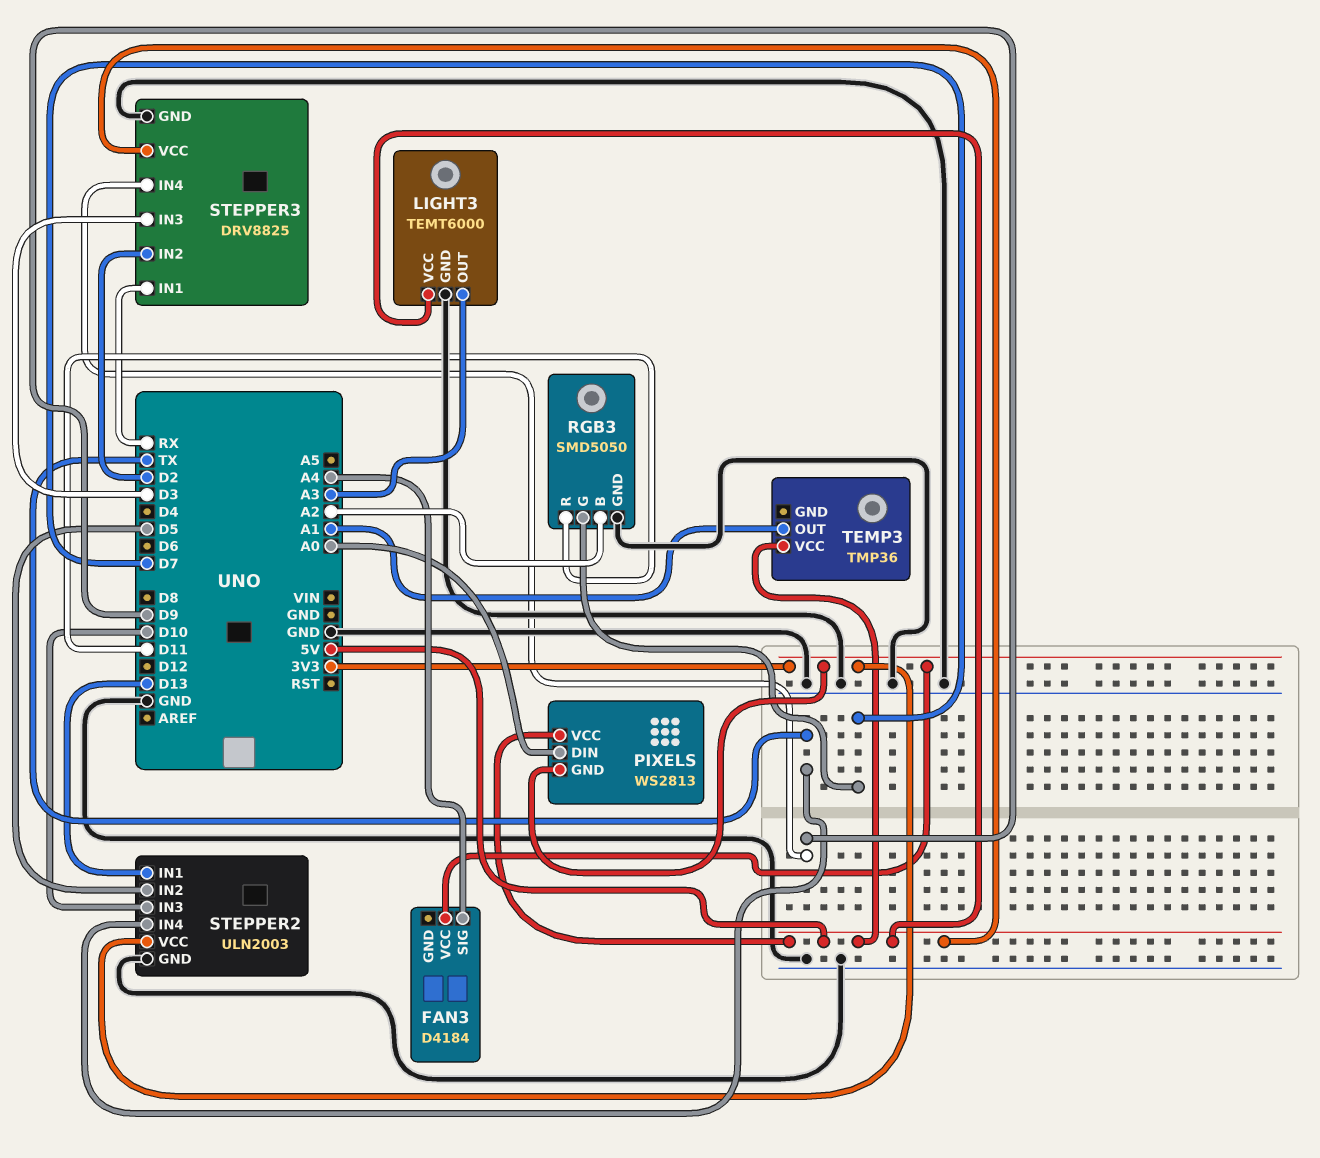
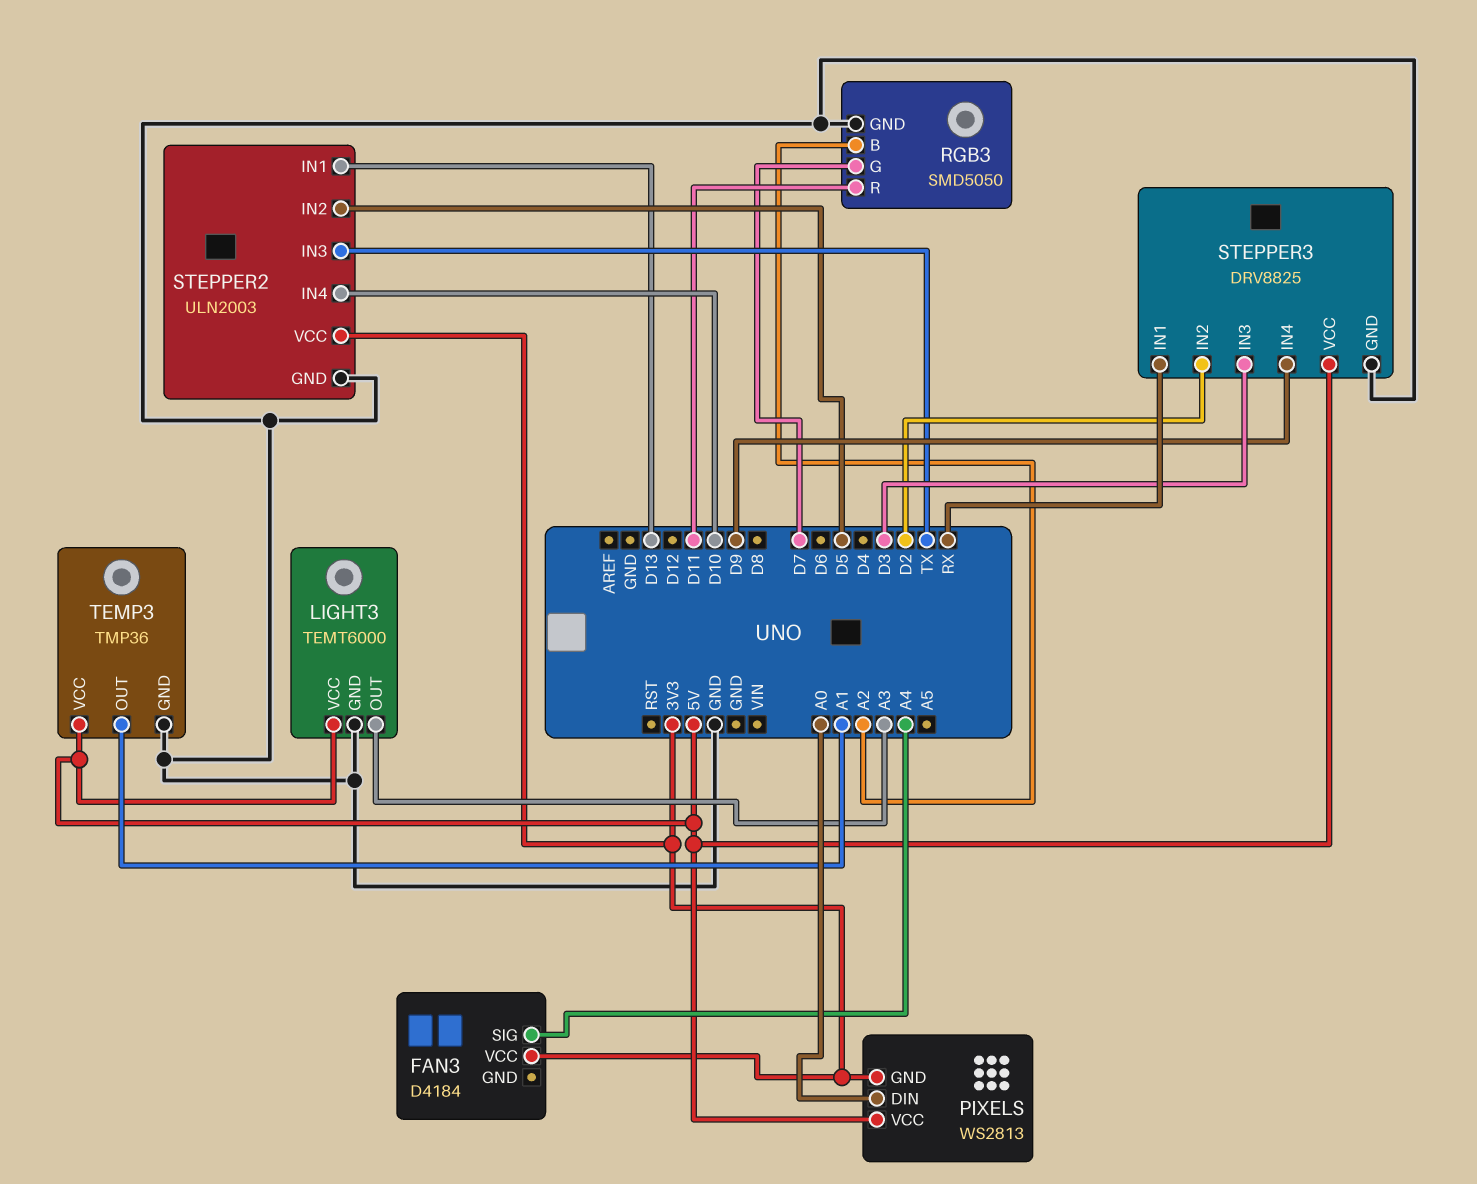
STEPPER2 pin IN3: D10 -> TX
STEPPER2 pin IN4: TX -> D10
TEMP3 pin GND: none -> GND

